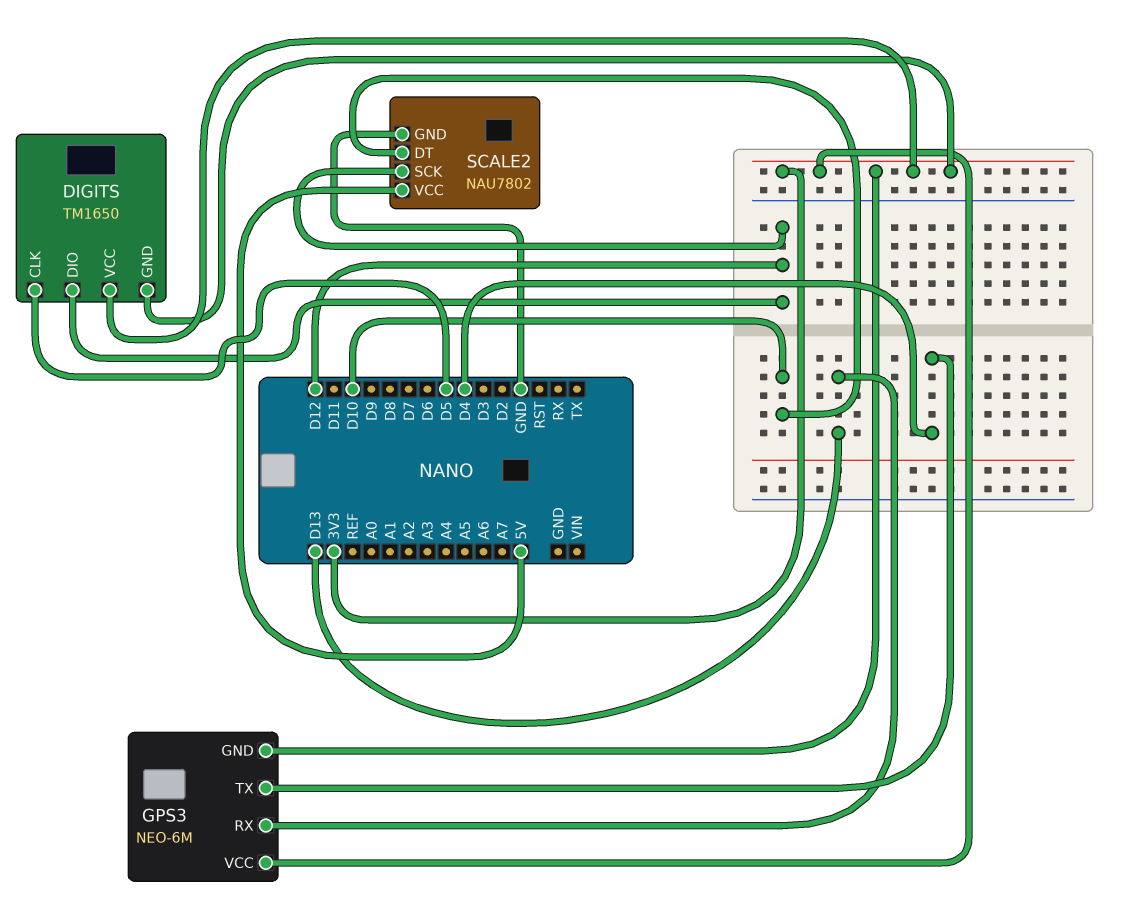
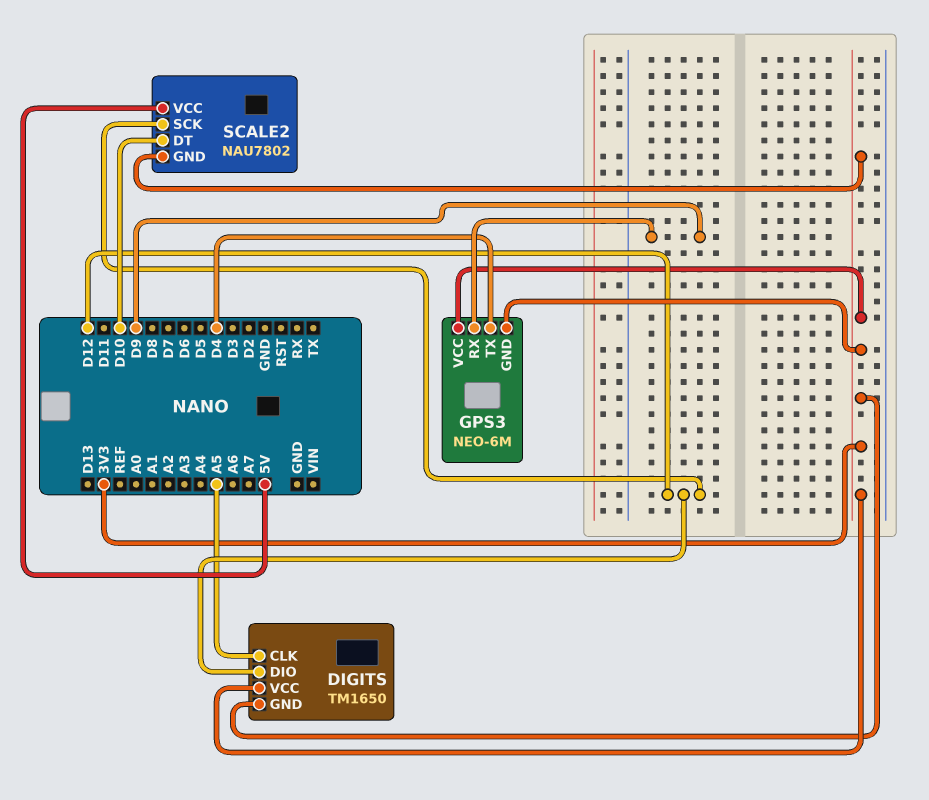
DIGITS pin CLK: D5 -> A5
GPS3 pin RX: D13 -> D9
SCALE2 pin GND: GND -> 3V3

